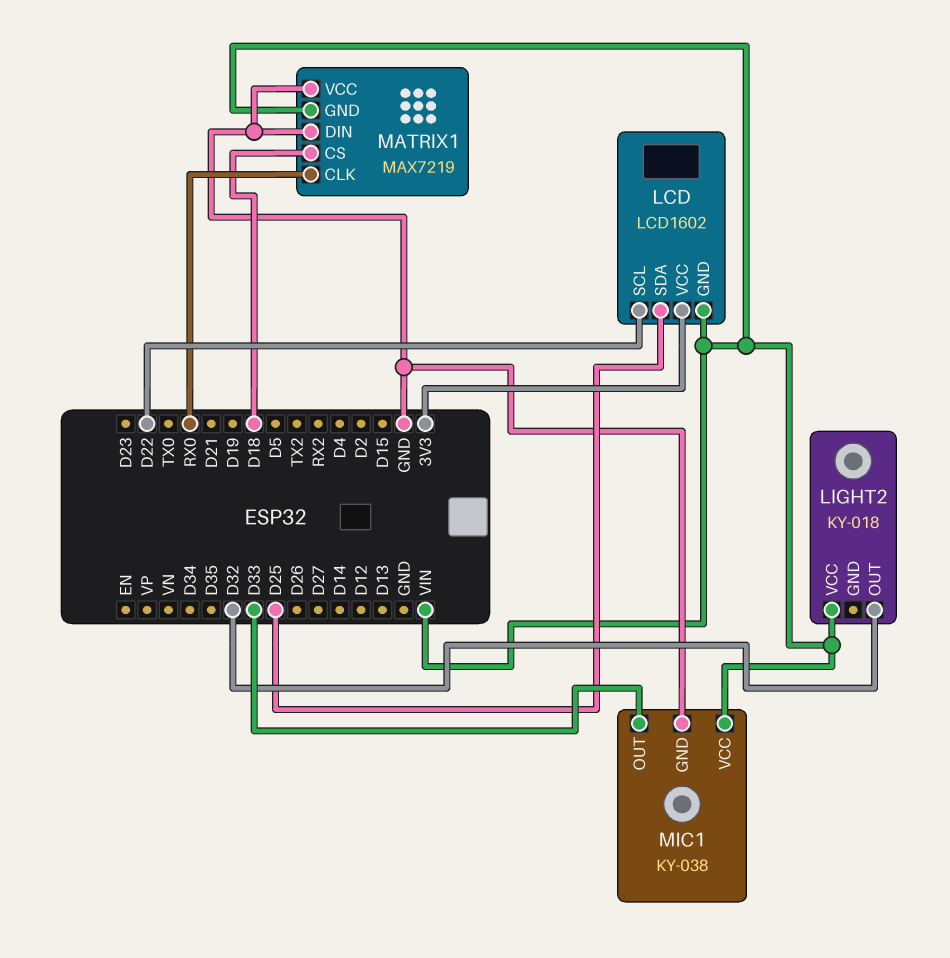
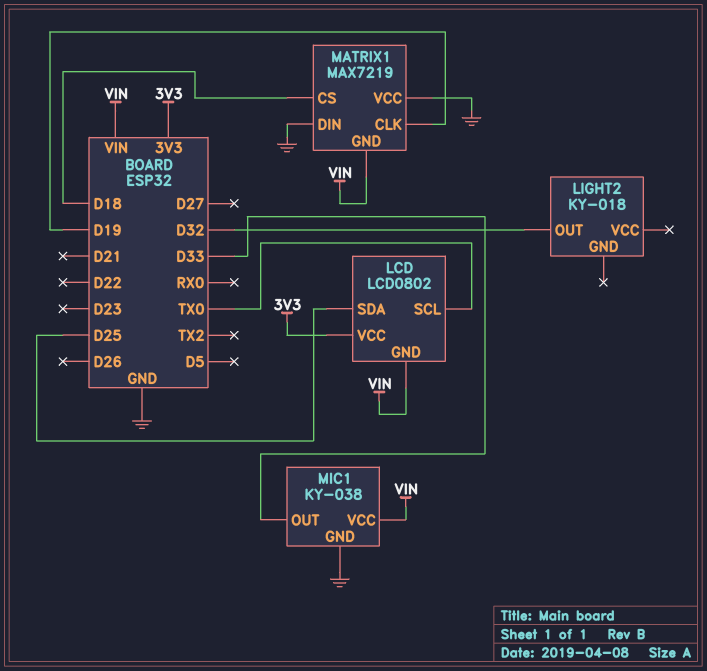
LCD: LCD1602 -> LCD0802
LCD pin SCL: D22 -> TX0
LIGHT2 pin VCC: VIN -> none
MATRIX1 pin CLK: RX0 -> D19

